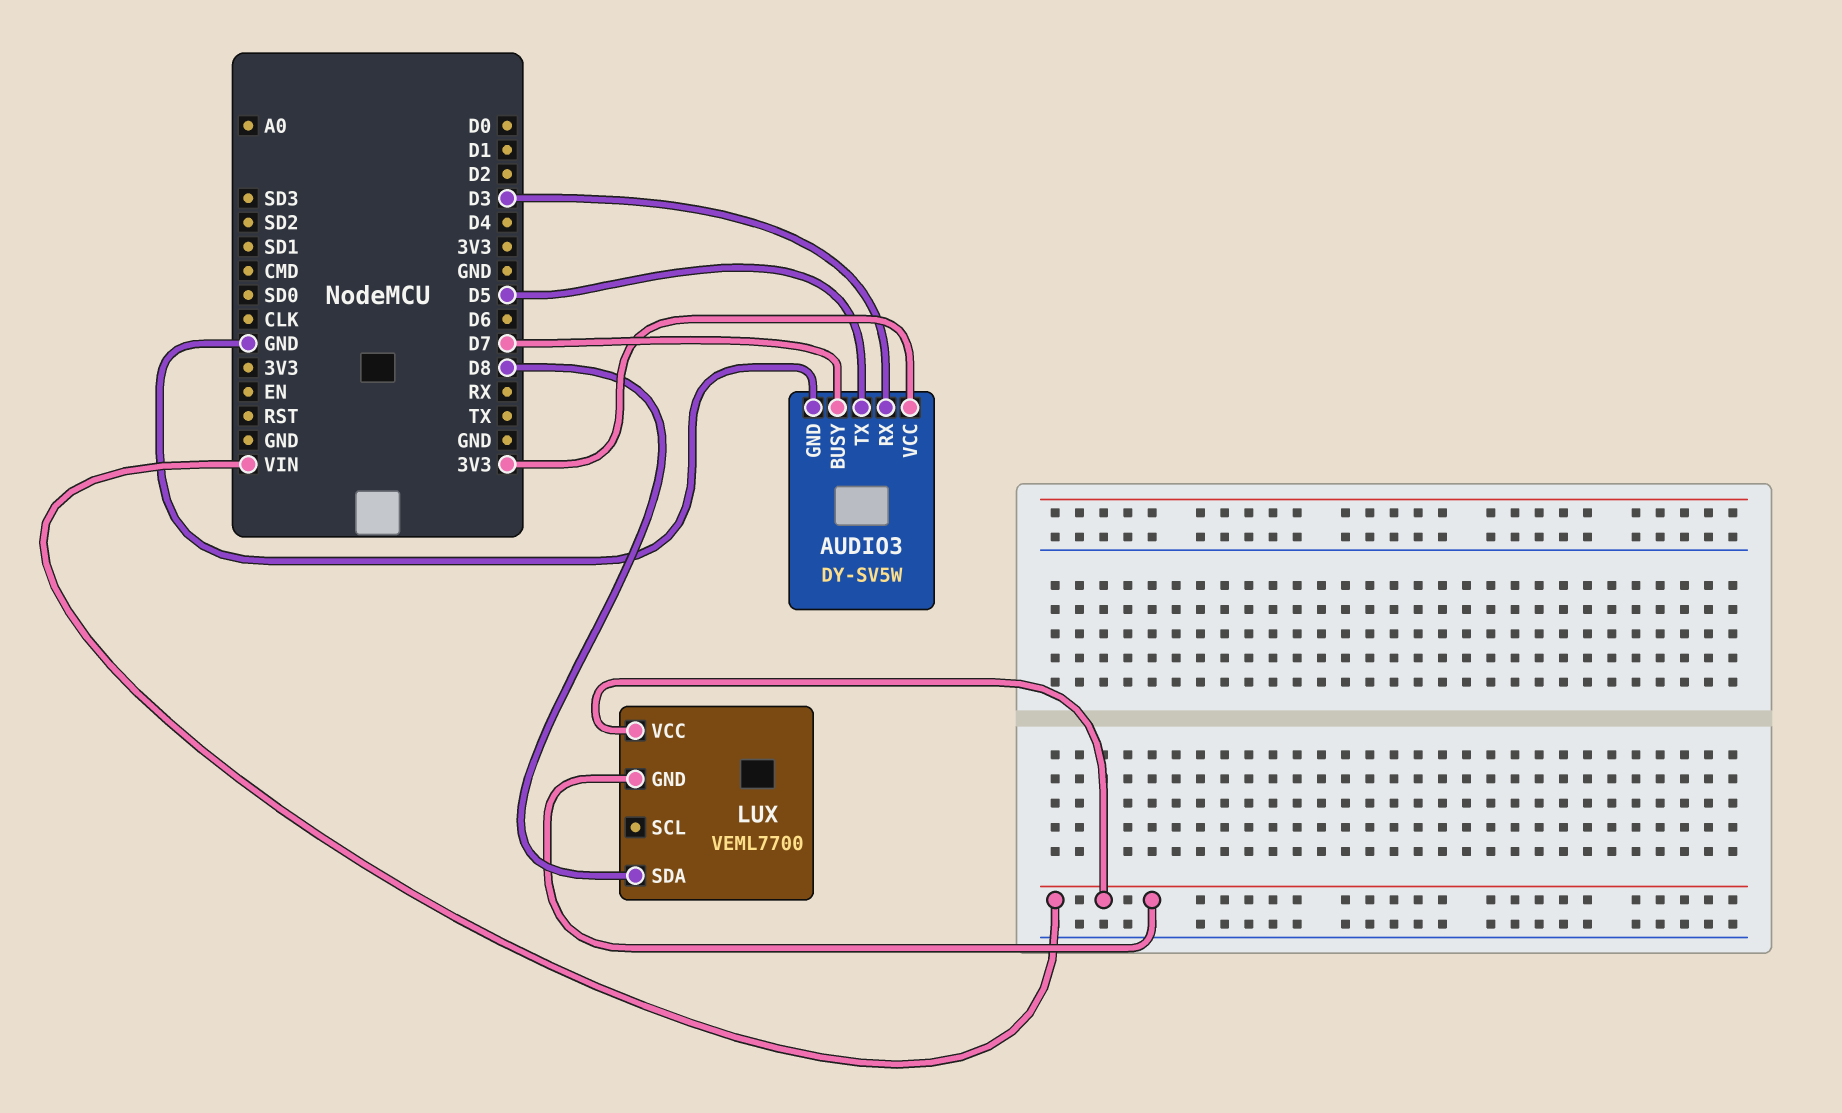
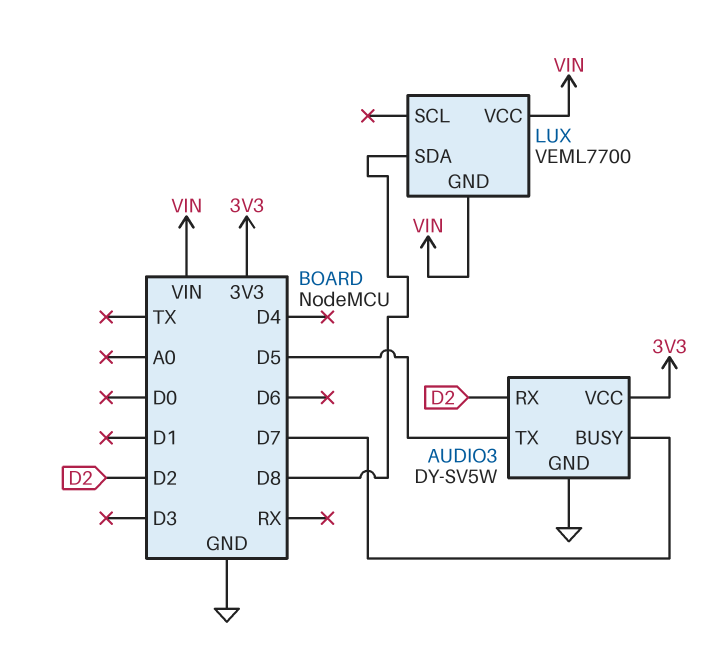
AUDIO3 pin RX: D3 -> D2

